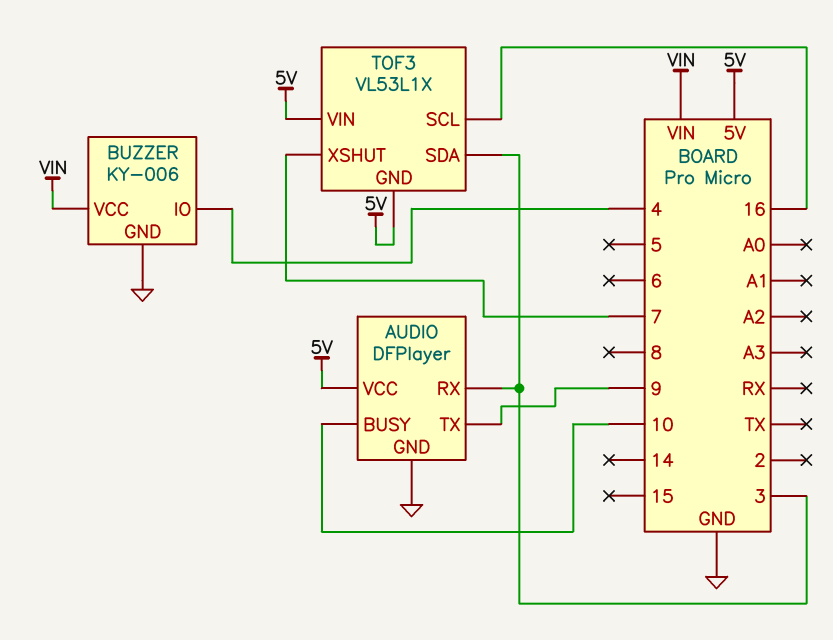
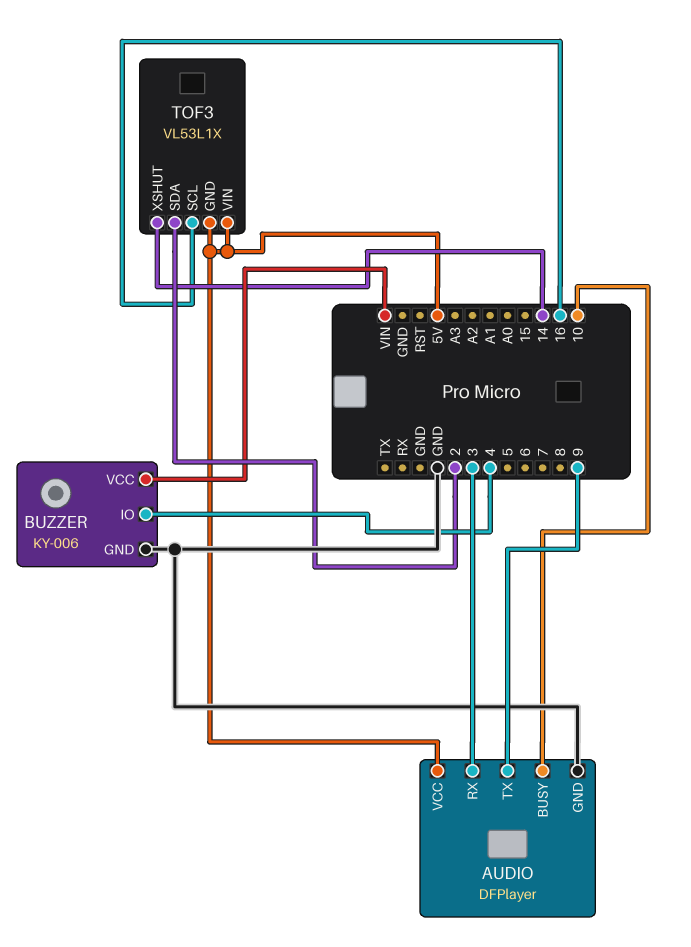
TOF3 pin SDA: 3 -> 2
TOF3 pin XSHUT: 7 -> 14

